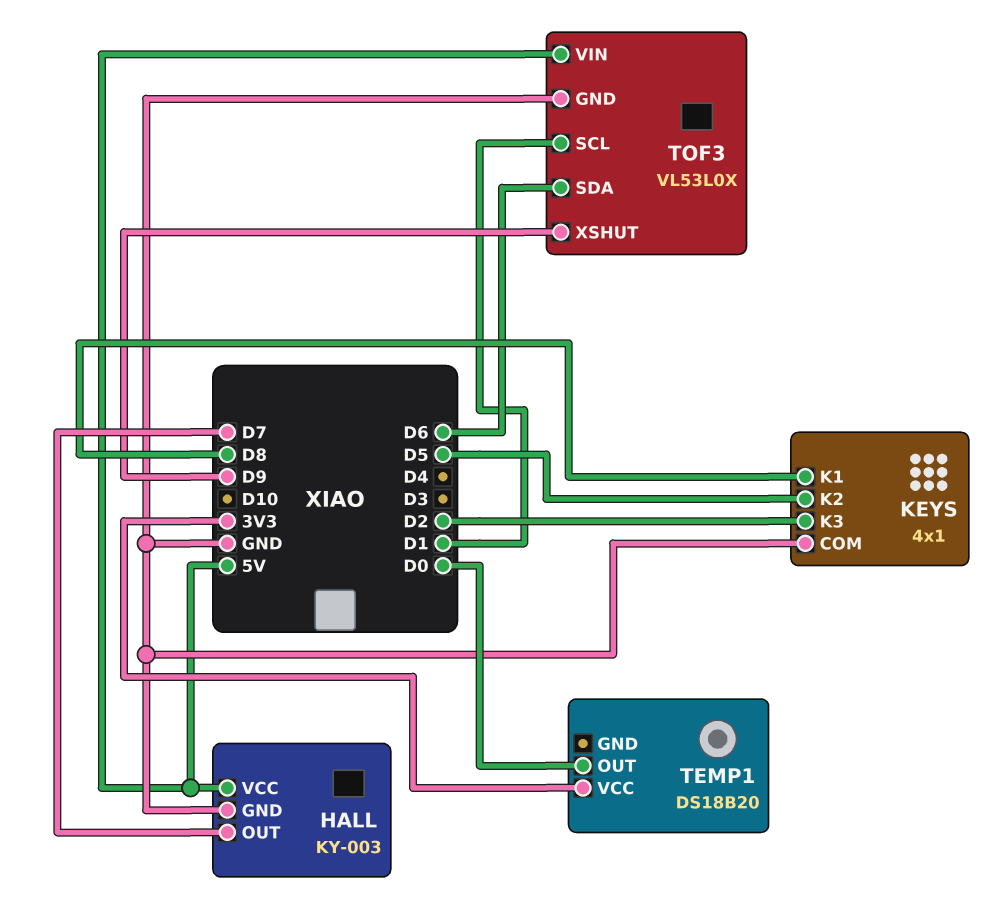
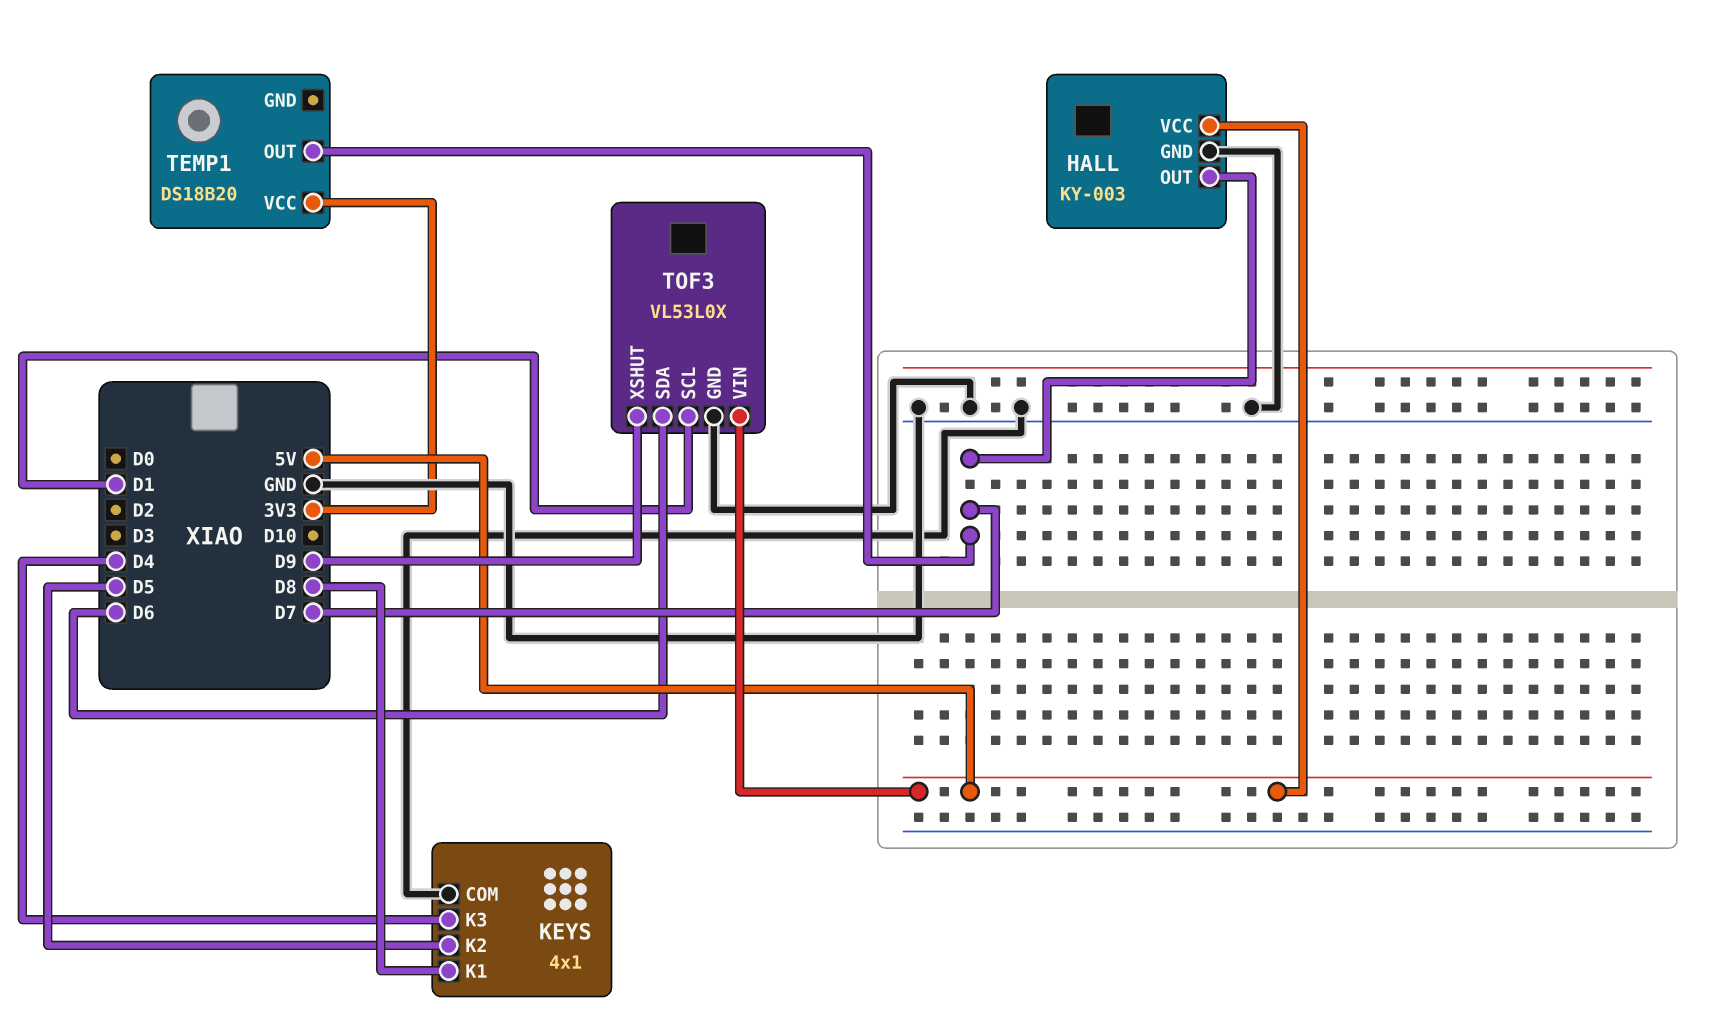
KEYS pin K3: D2 -> D4
TEMP1 pin OUT: D0 -> D7

